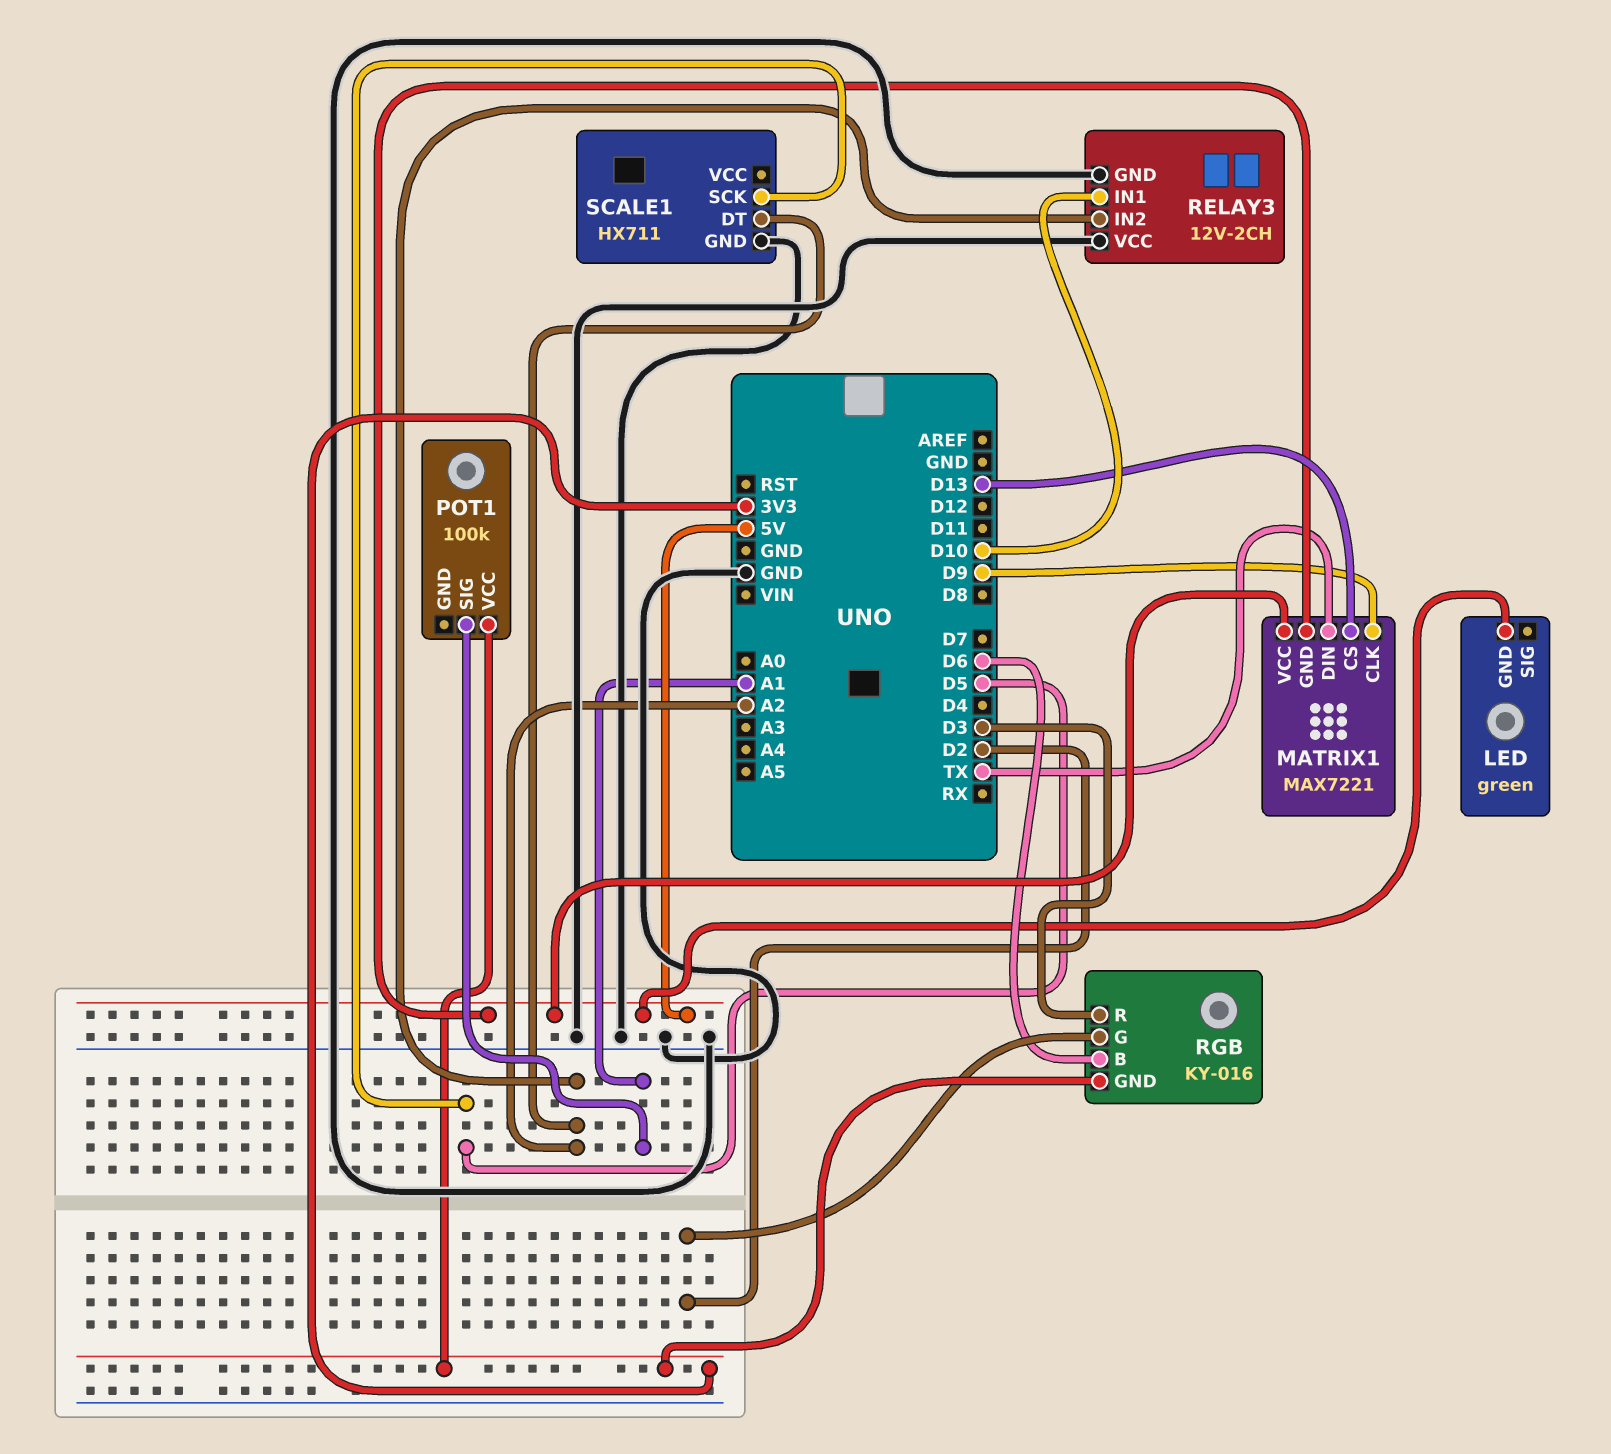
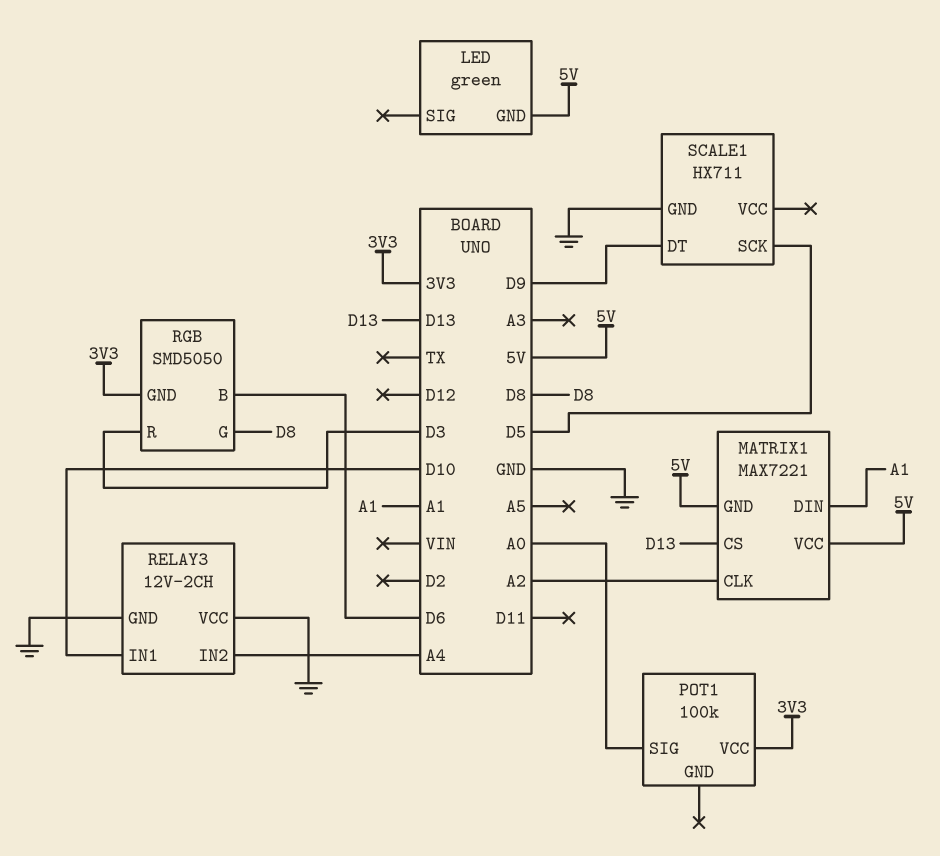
MATRIX1 pin CLK: D9 -> A2
MATRIX1 pin DIN: TX -> A1
POT1 pin SIG: A1 -> A0
RELAY3 pin IN2: A2 -> A4
RGB: KY-016 -> SMD5050
RGB pin G: D2 -> D8
SCALE1 pin DT: A2 -> D9

